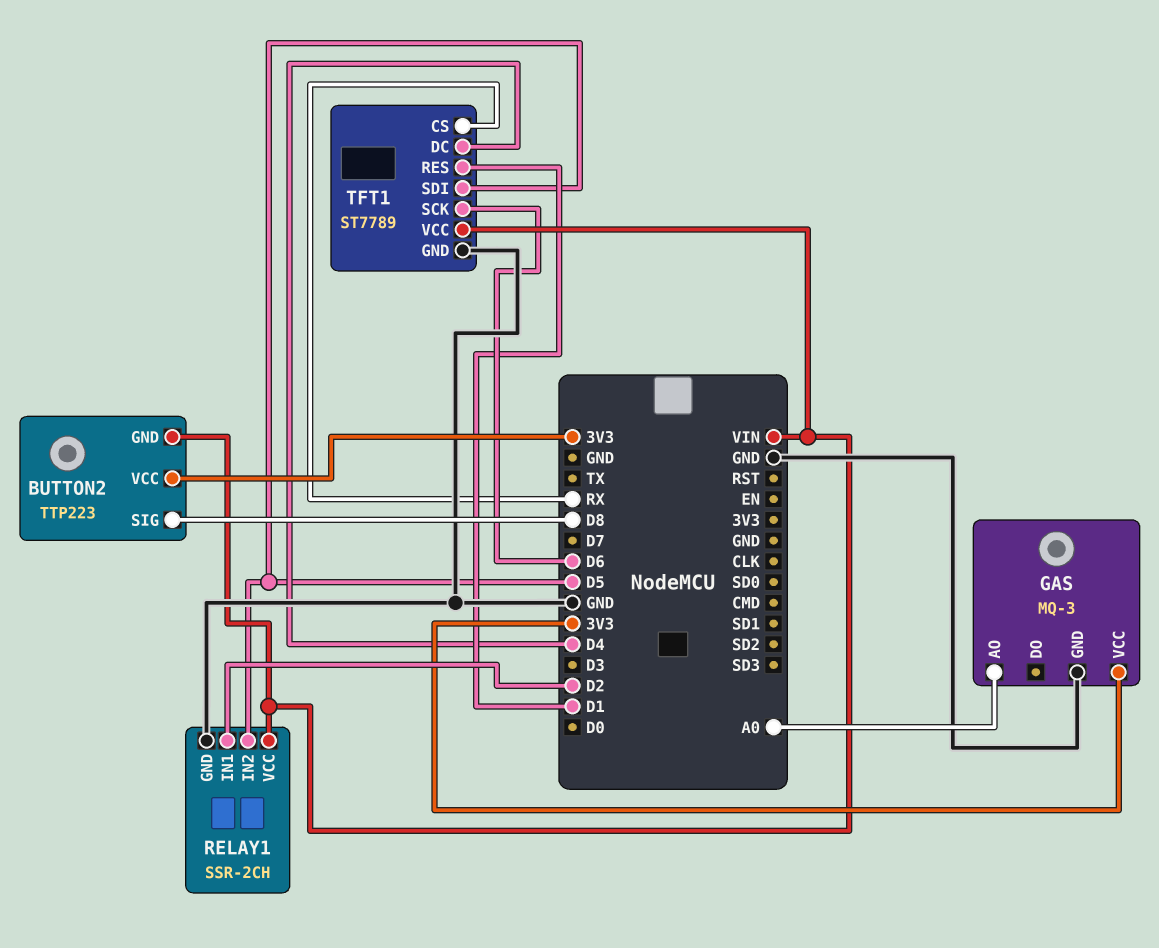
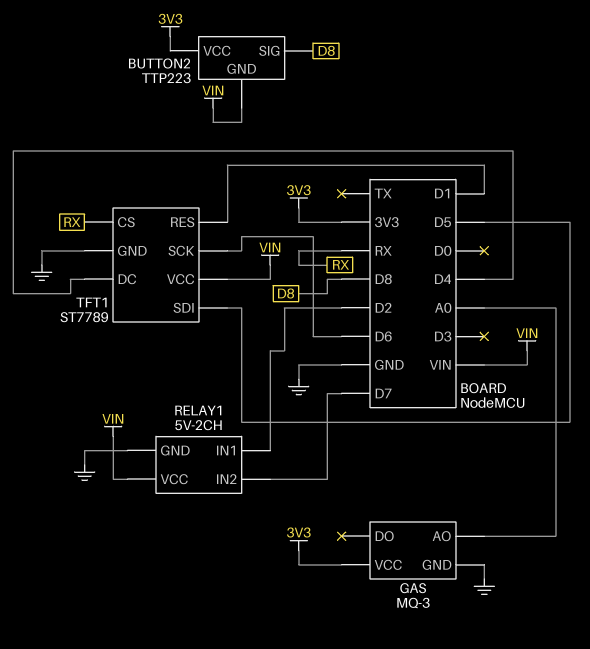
RELAY1: SSR-2CH -> 5V-2CH
RELAY1 pin IN2: D5 -> D7

